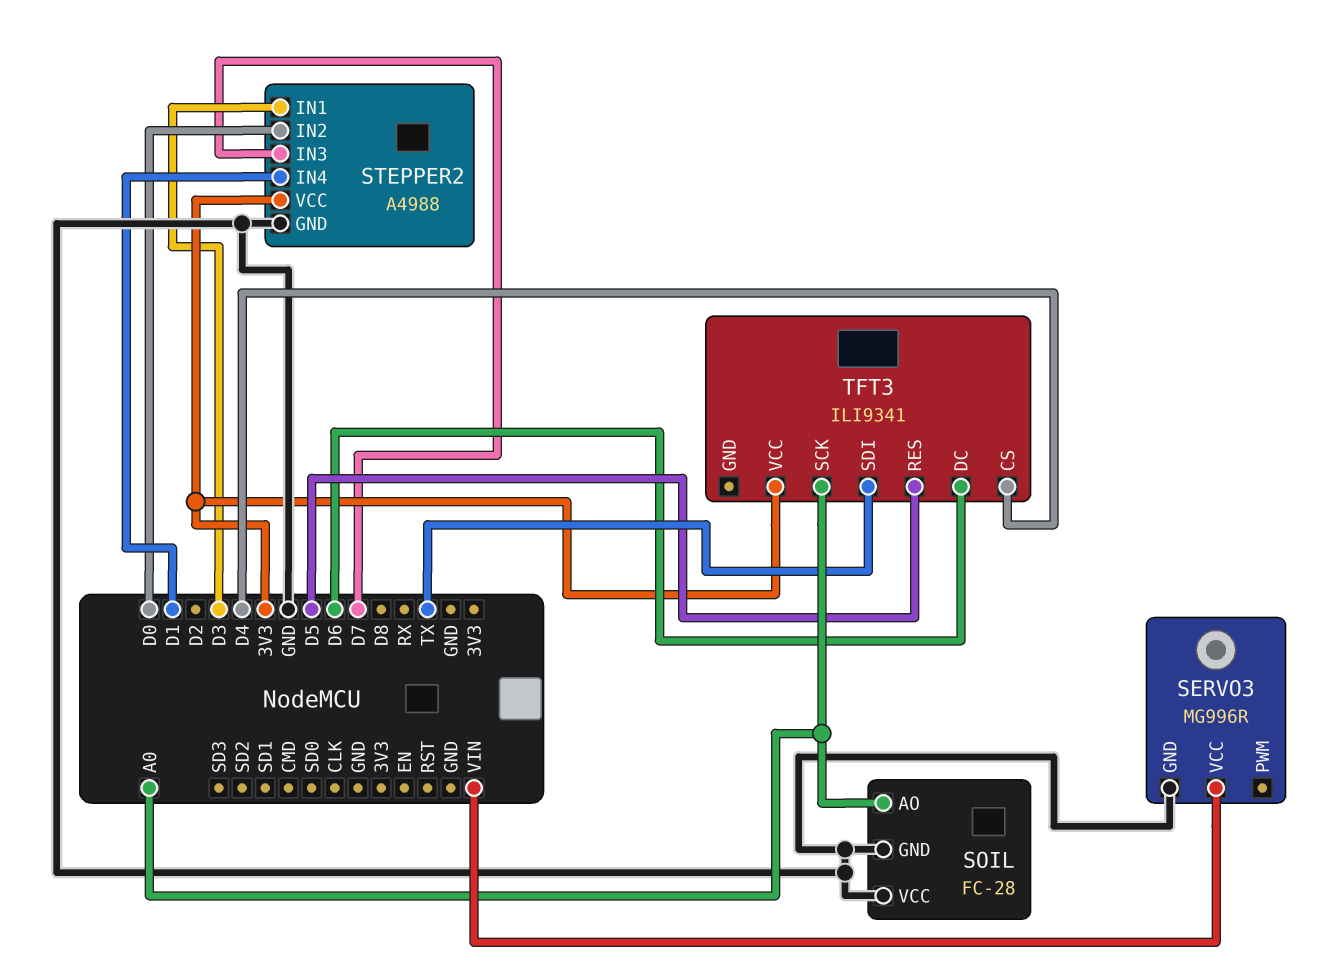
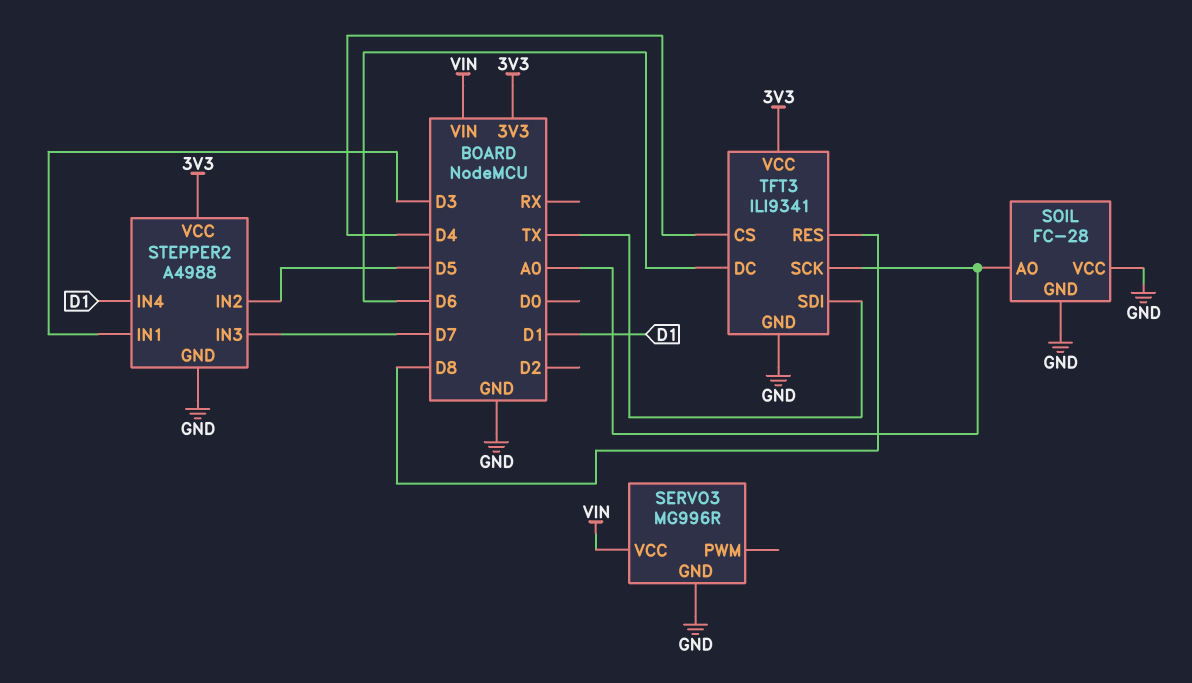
STEPPER2 pin IN2: D0 -> D5
TFT3 pin GND: none -> GND
TFT3 pin RES: D5 -> D8

